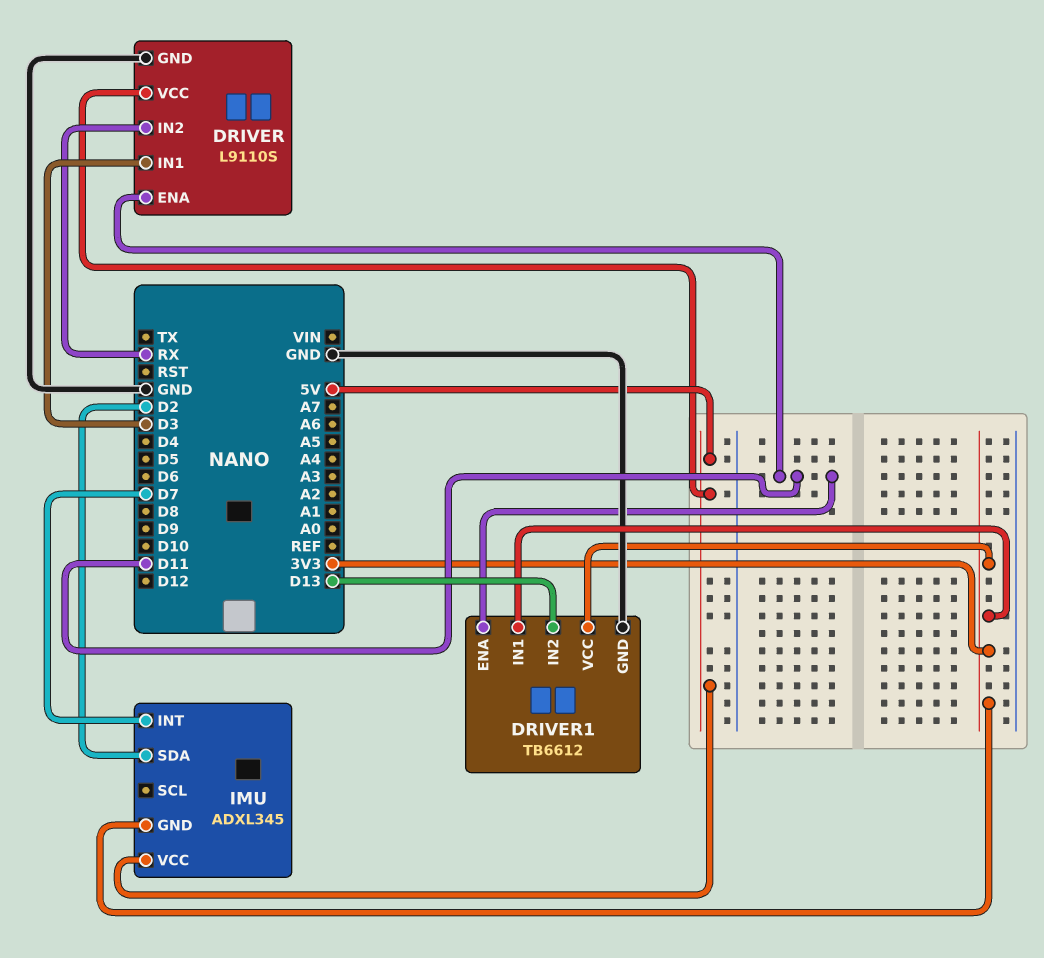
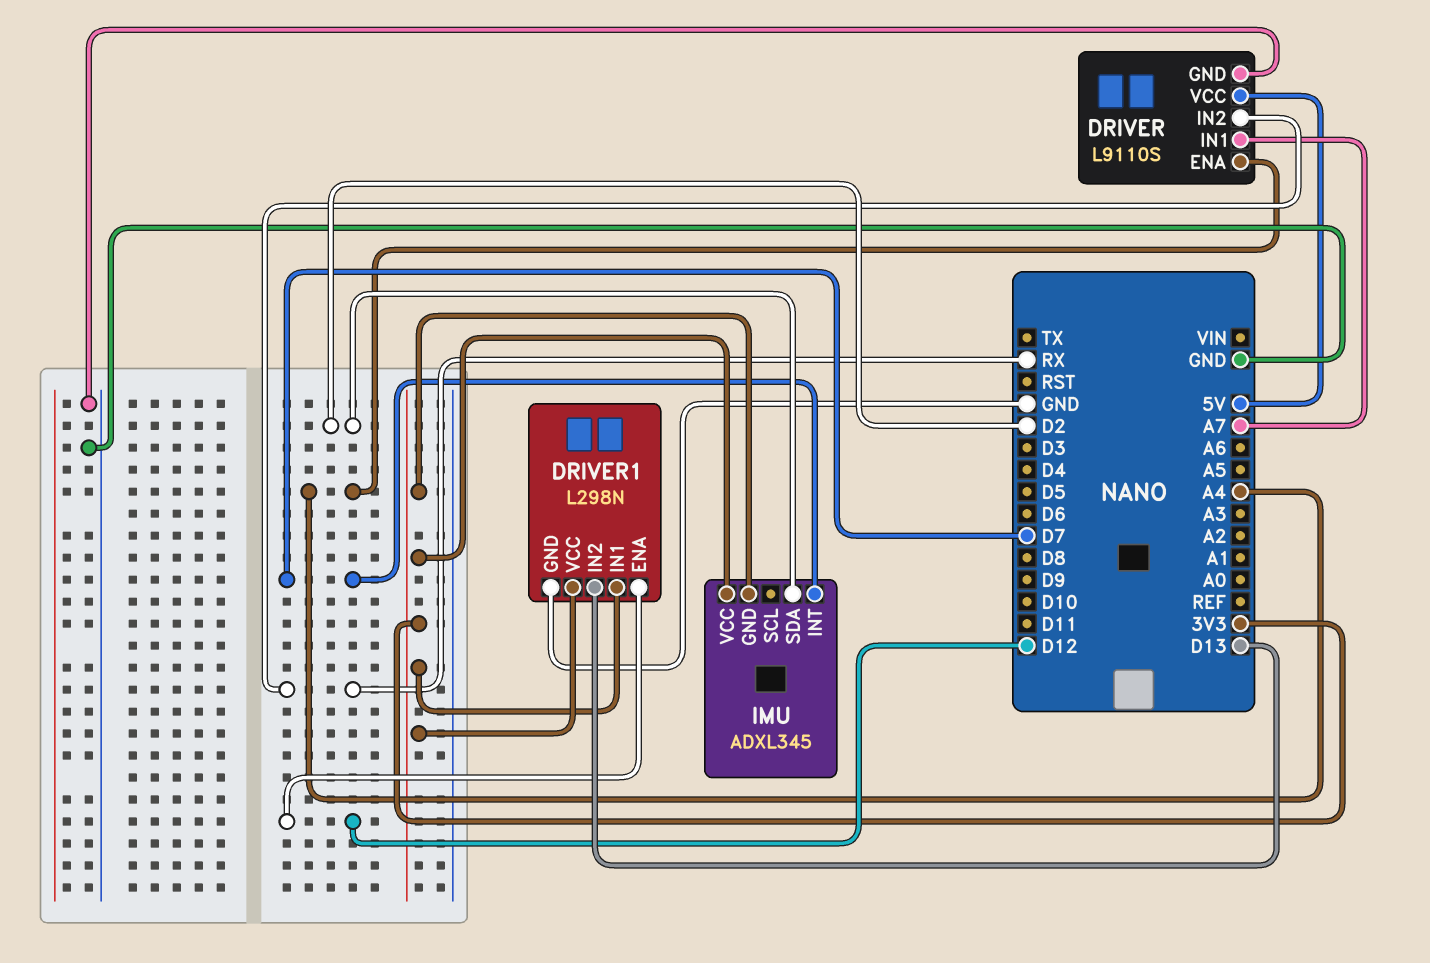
DRIVER pin ENA: D11 -> A4
DRIVER pin IN1: D3 -> A7
DRIVER1: TB6612 -> L298N
DRIVER1 pin ENA: D11 -> D12
IMU pin VCC: 5V -> 3V3

